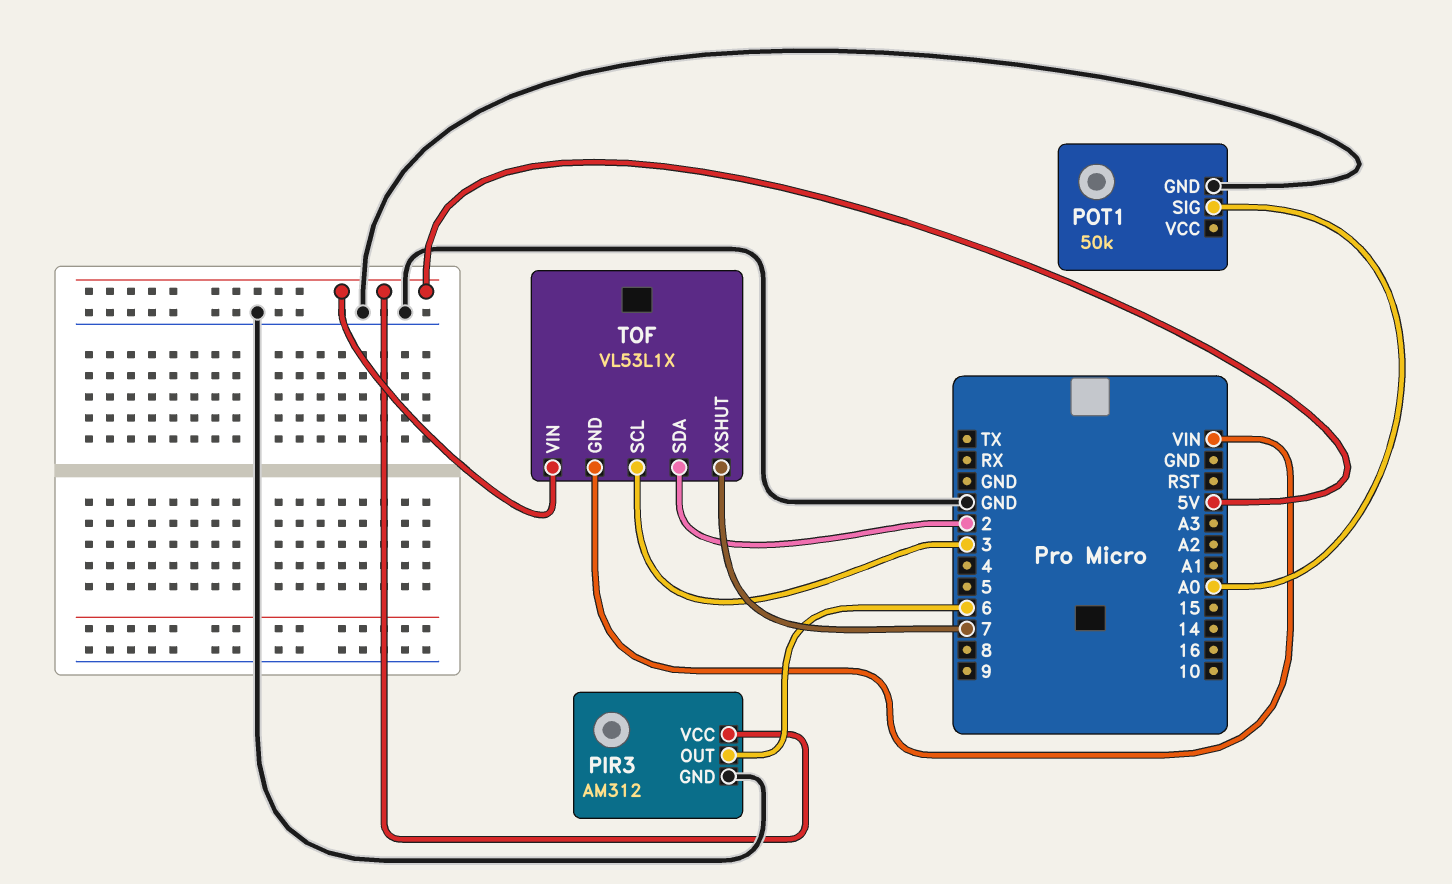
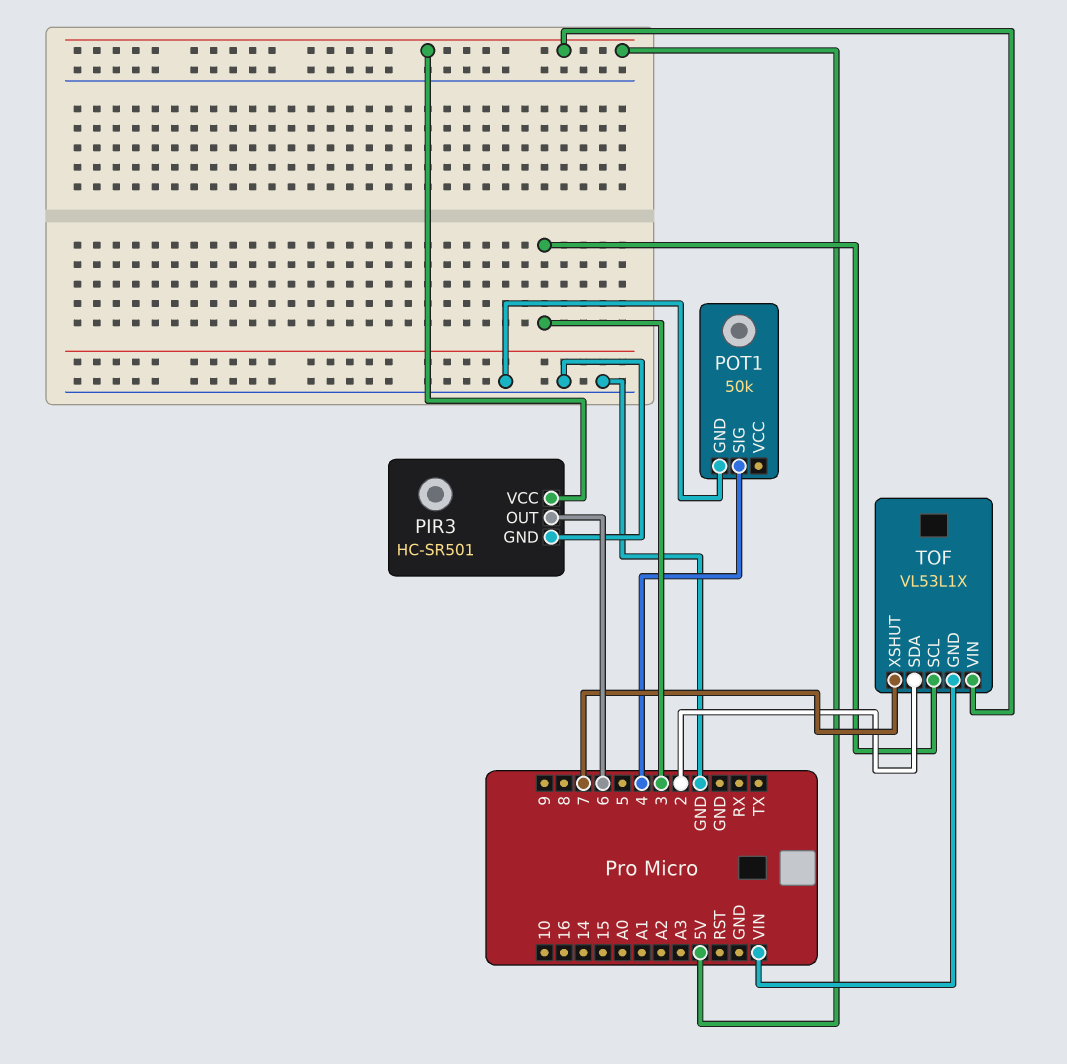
PIR3: AM312 -> HC-SR501
POT1 pin SIG: A0 -> 4

